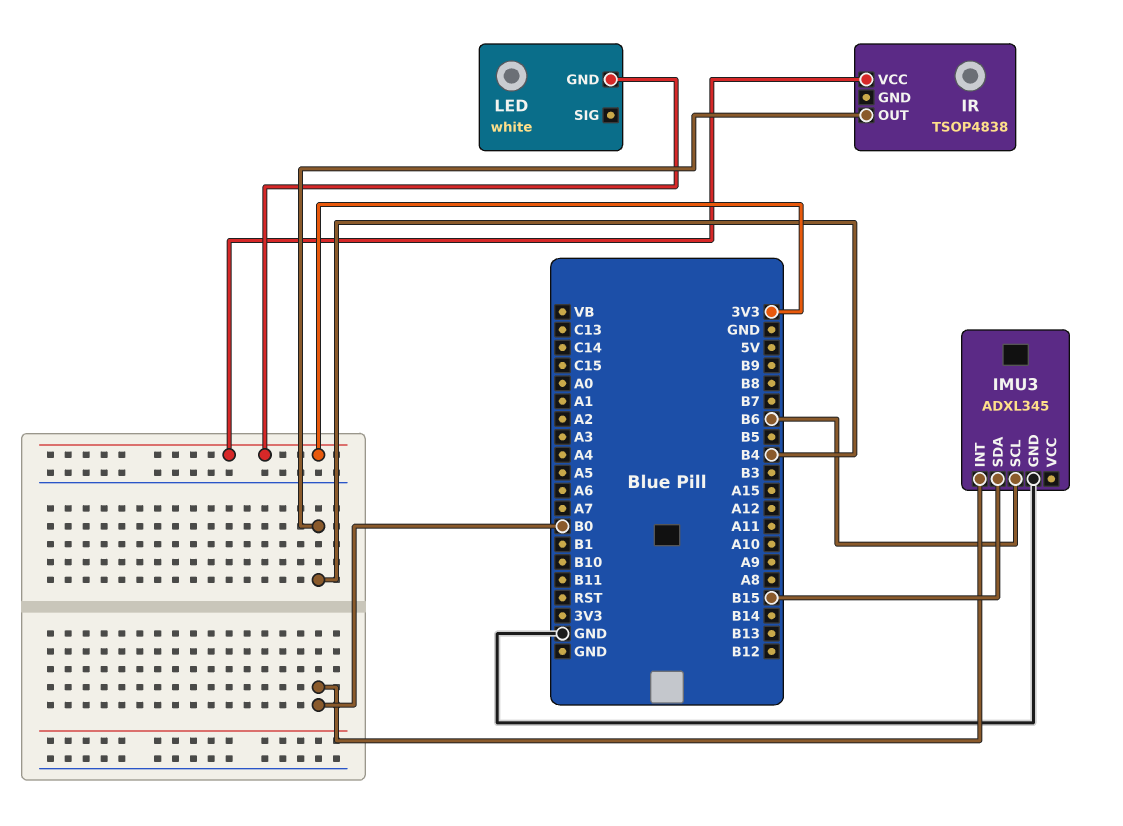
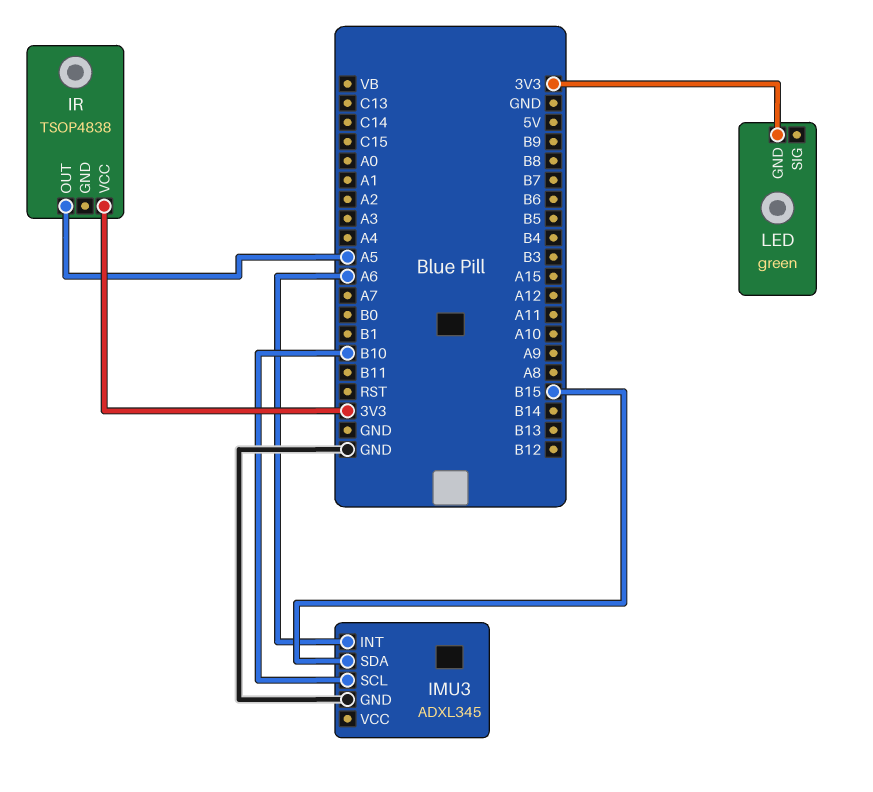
IMU3 pin INT: B0 -> A6
IMU3 pin SCL: B6 -> B10
IR pin OUT: B4 -> A5
LED: white -> green

